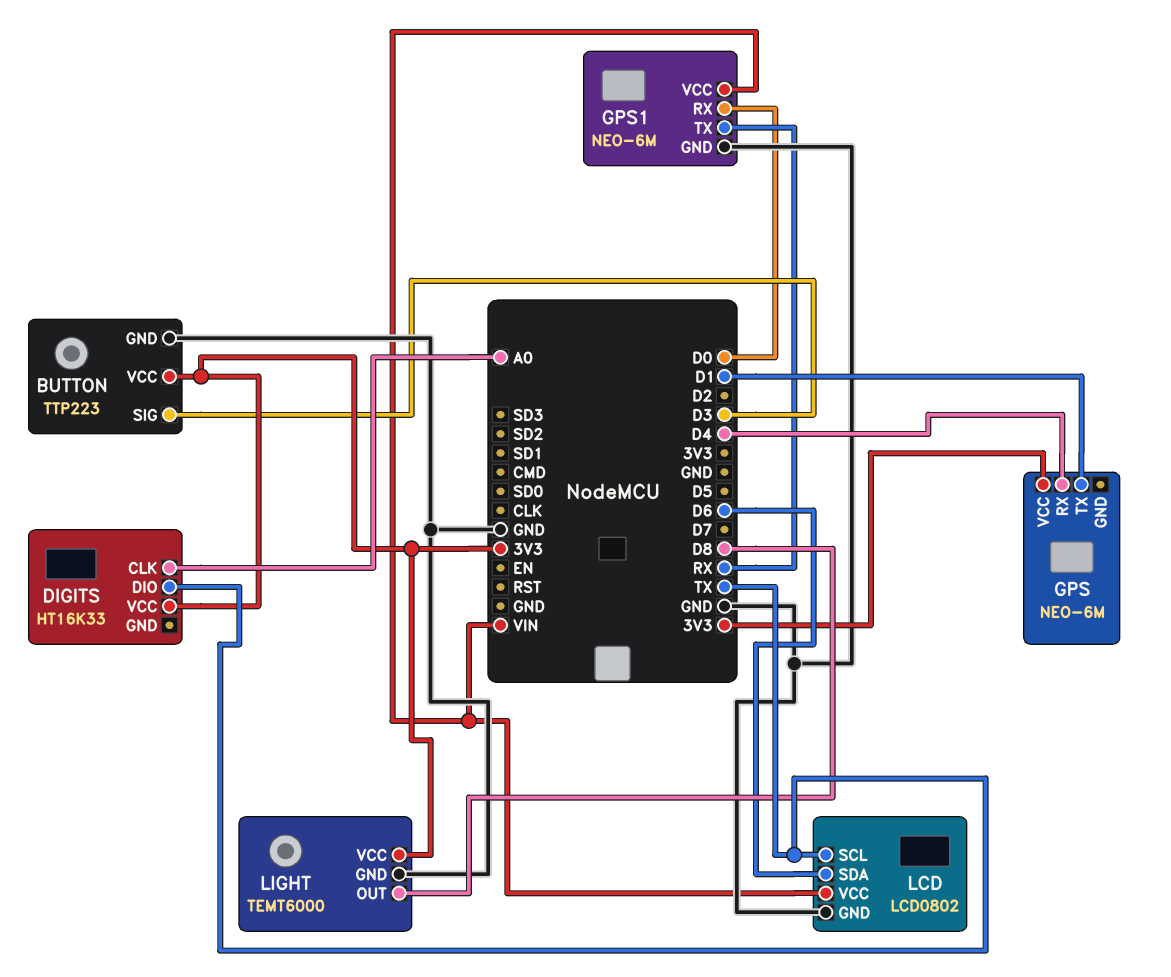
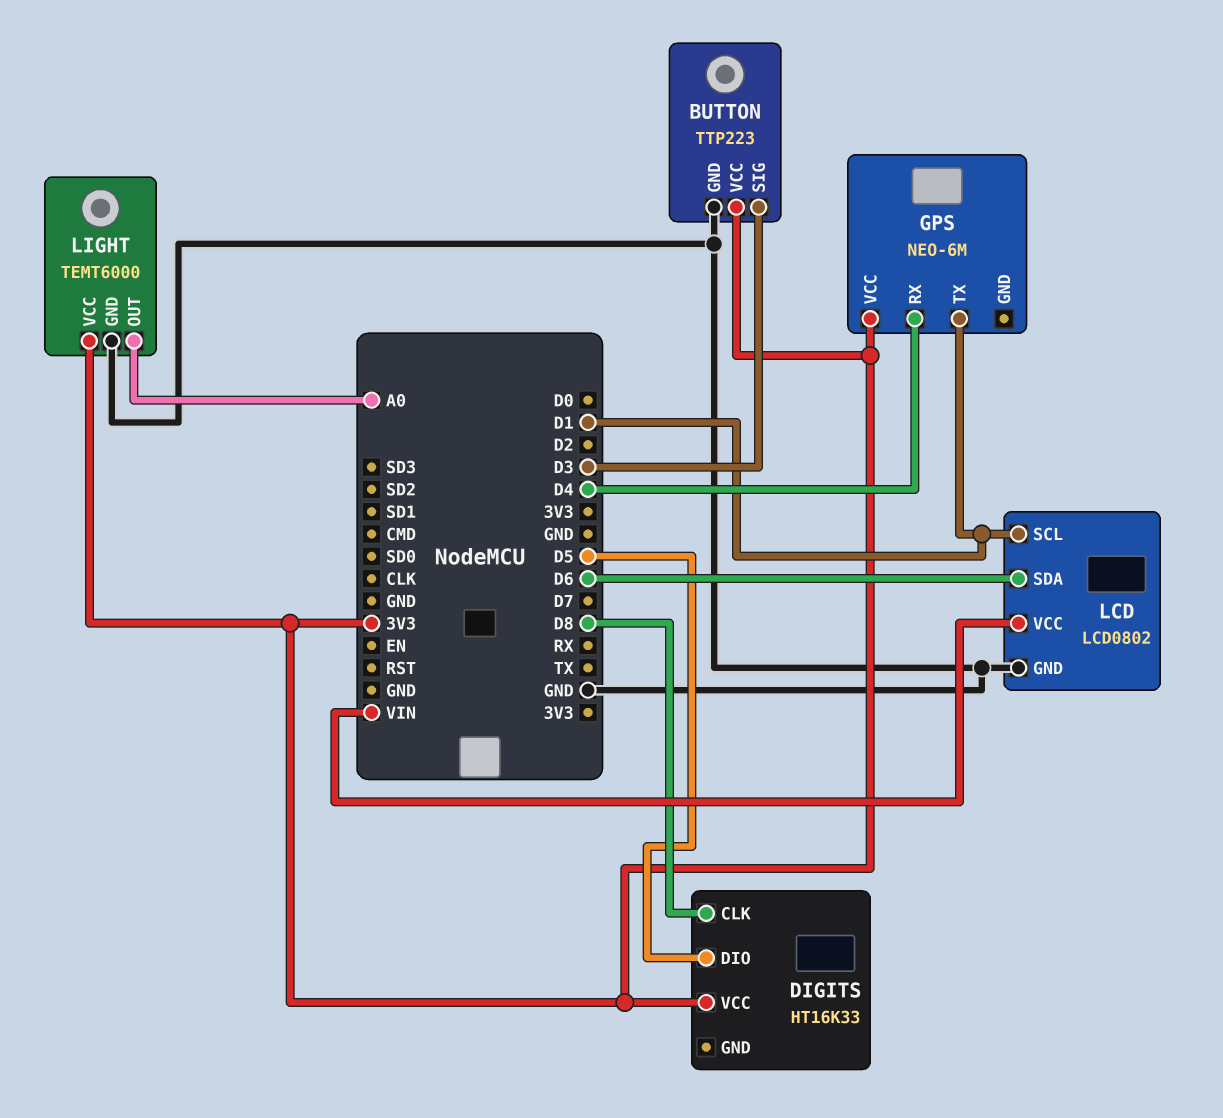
DIGITS pin CLK: A0 -> D8
DIGITS pin DIO: TX -> D5
GPS1: NEO-6M -> none
GPS1 pin GND: GND -> none
GPS1 pin RX: D0 -> none
GPS1 pin TX: RX -> none
GPS1 pin VCC: VIN -> none
LCD pin SCL: TX -> D1
LIGHT pin OUT: D8 -> A0

